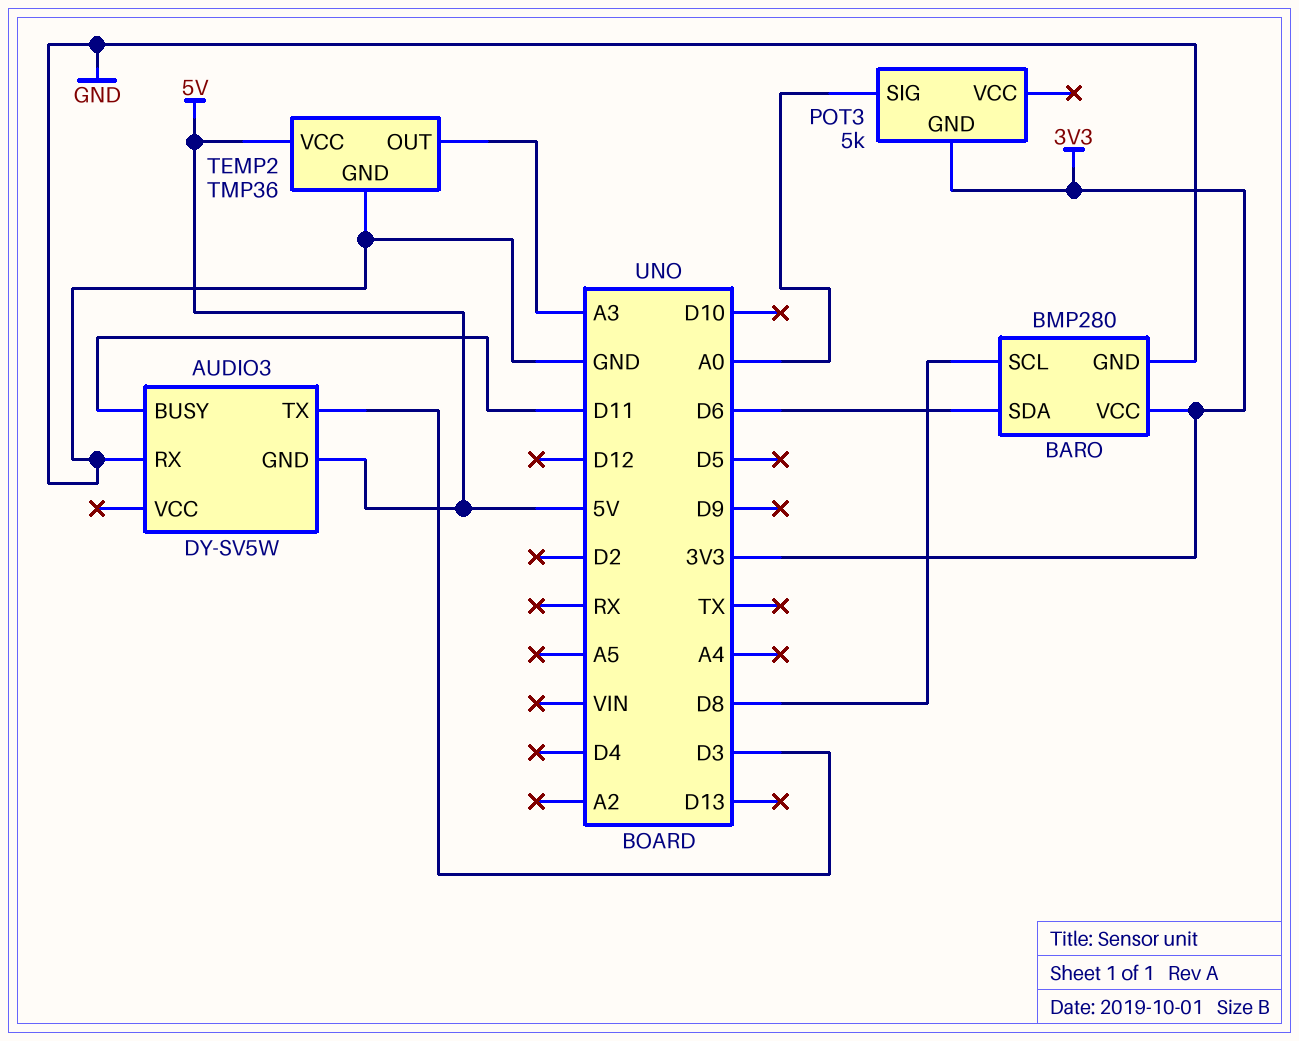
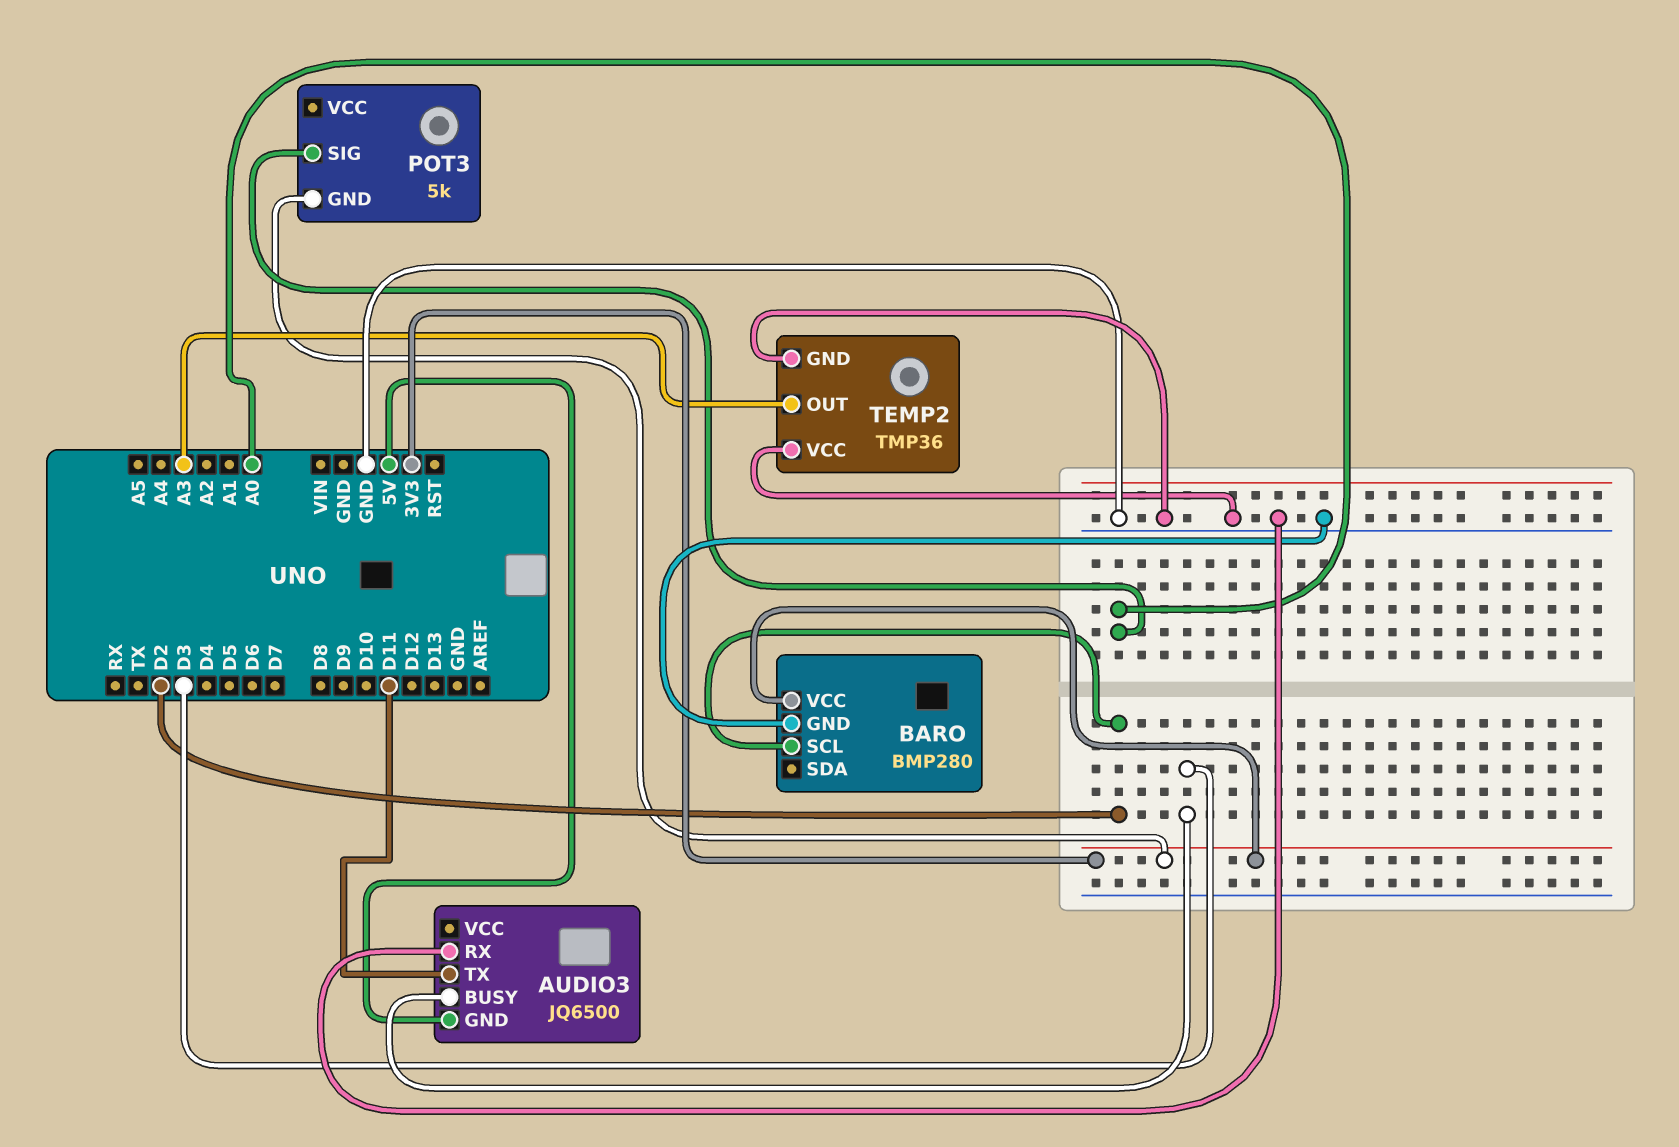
AUDIO3: DY-SV5W -> JQ6500
AUDIO3 pin BUSY: D11 -> D3
AUDIO3 pin TX: D3 -> D11
BARO pin SCL: D8 -> D2
BARO pin SDA: D6 -> none
TEMP2 pin VCC: 5V -> GND

